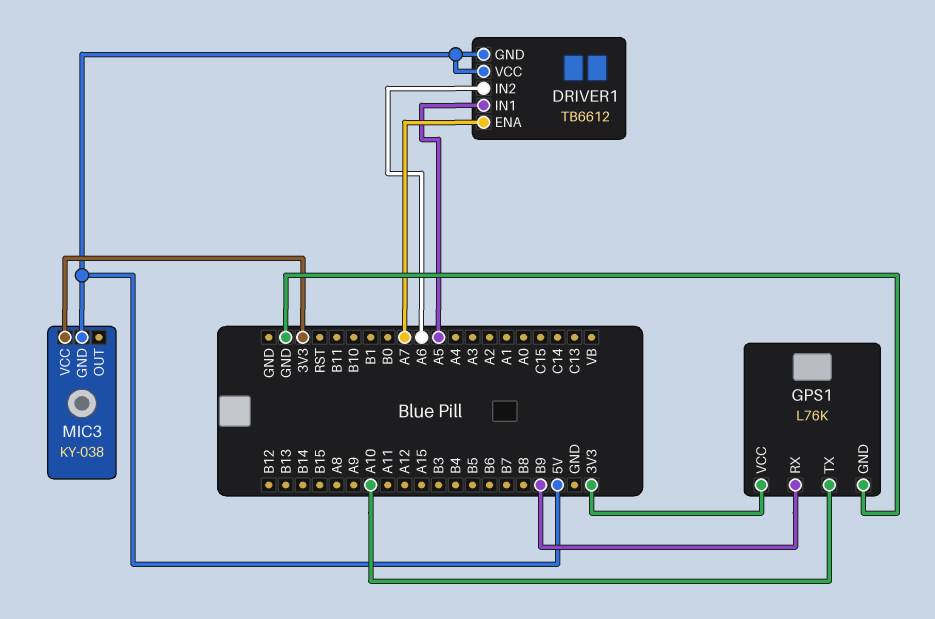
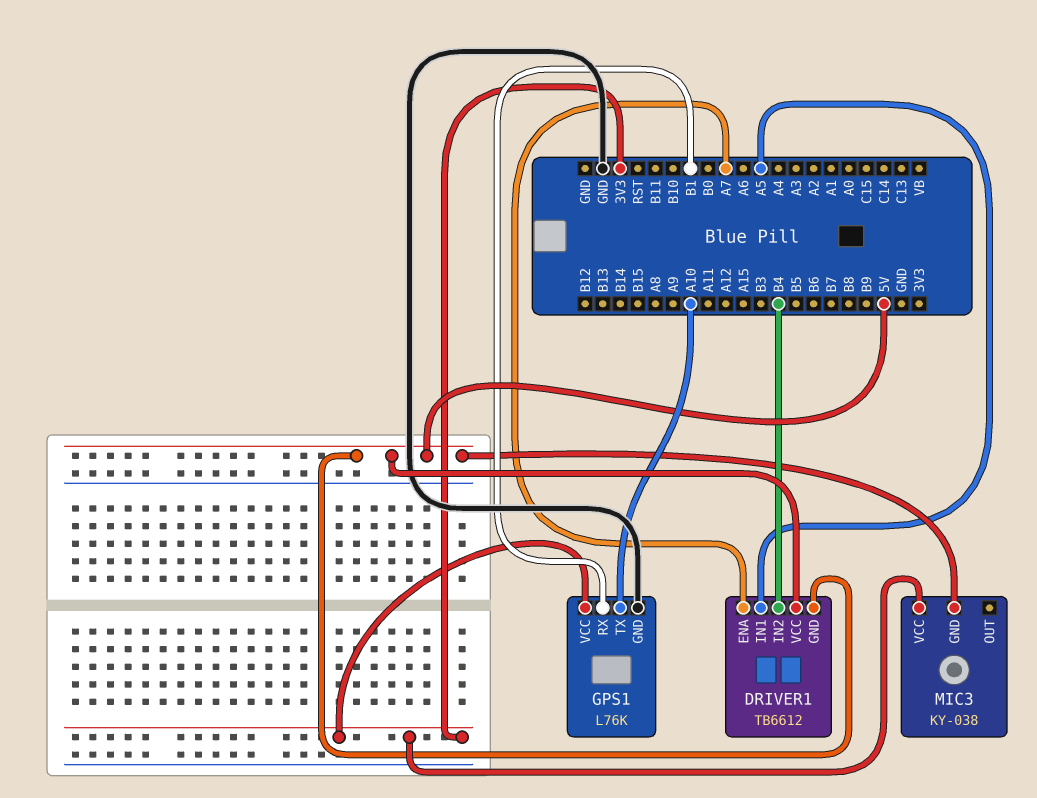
DRIVER1 pin IN2: A6 -> B4
GPS1 pin RX: B9 -> B1

